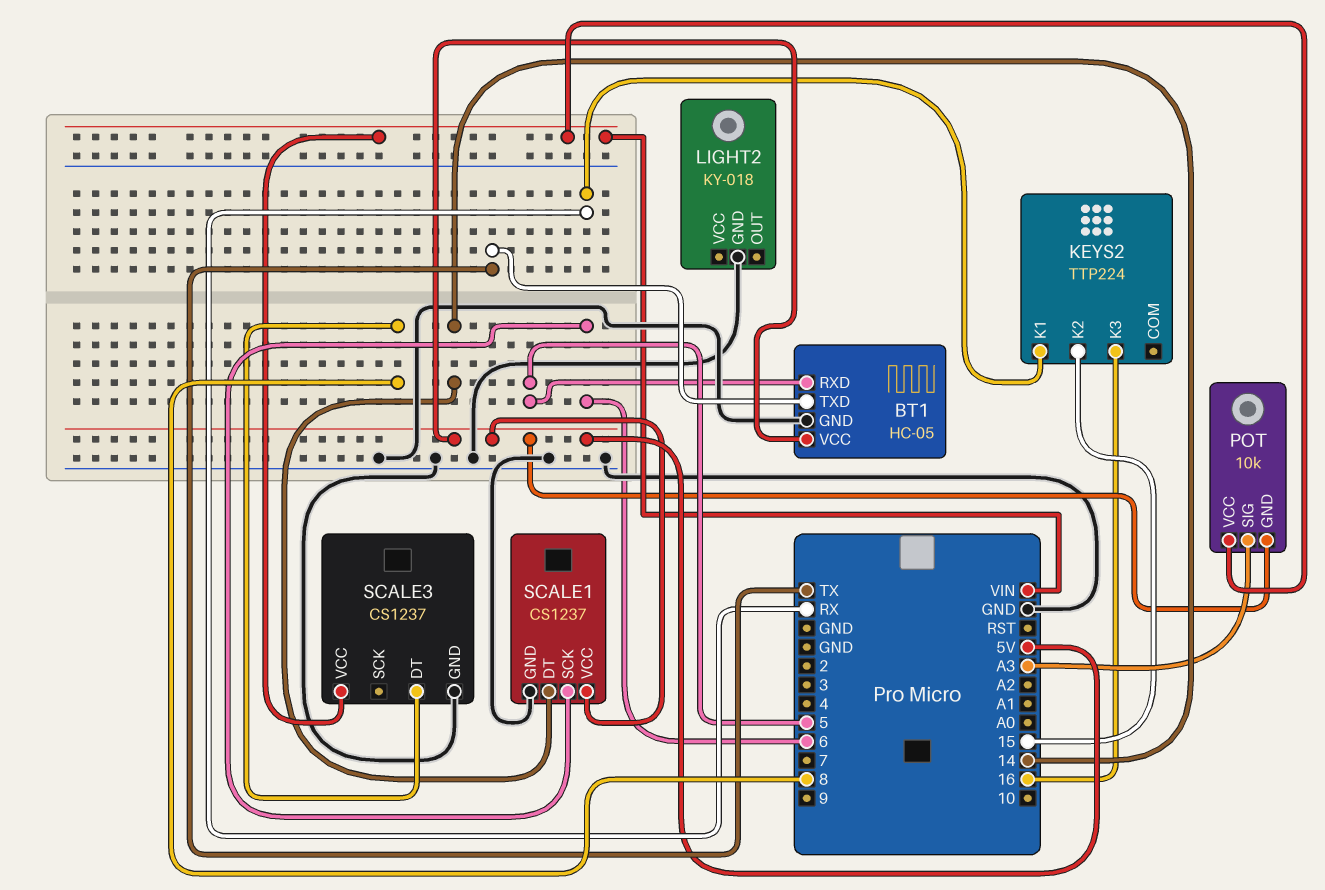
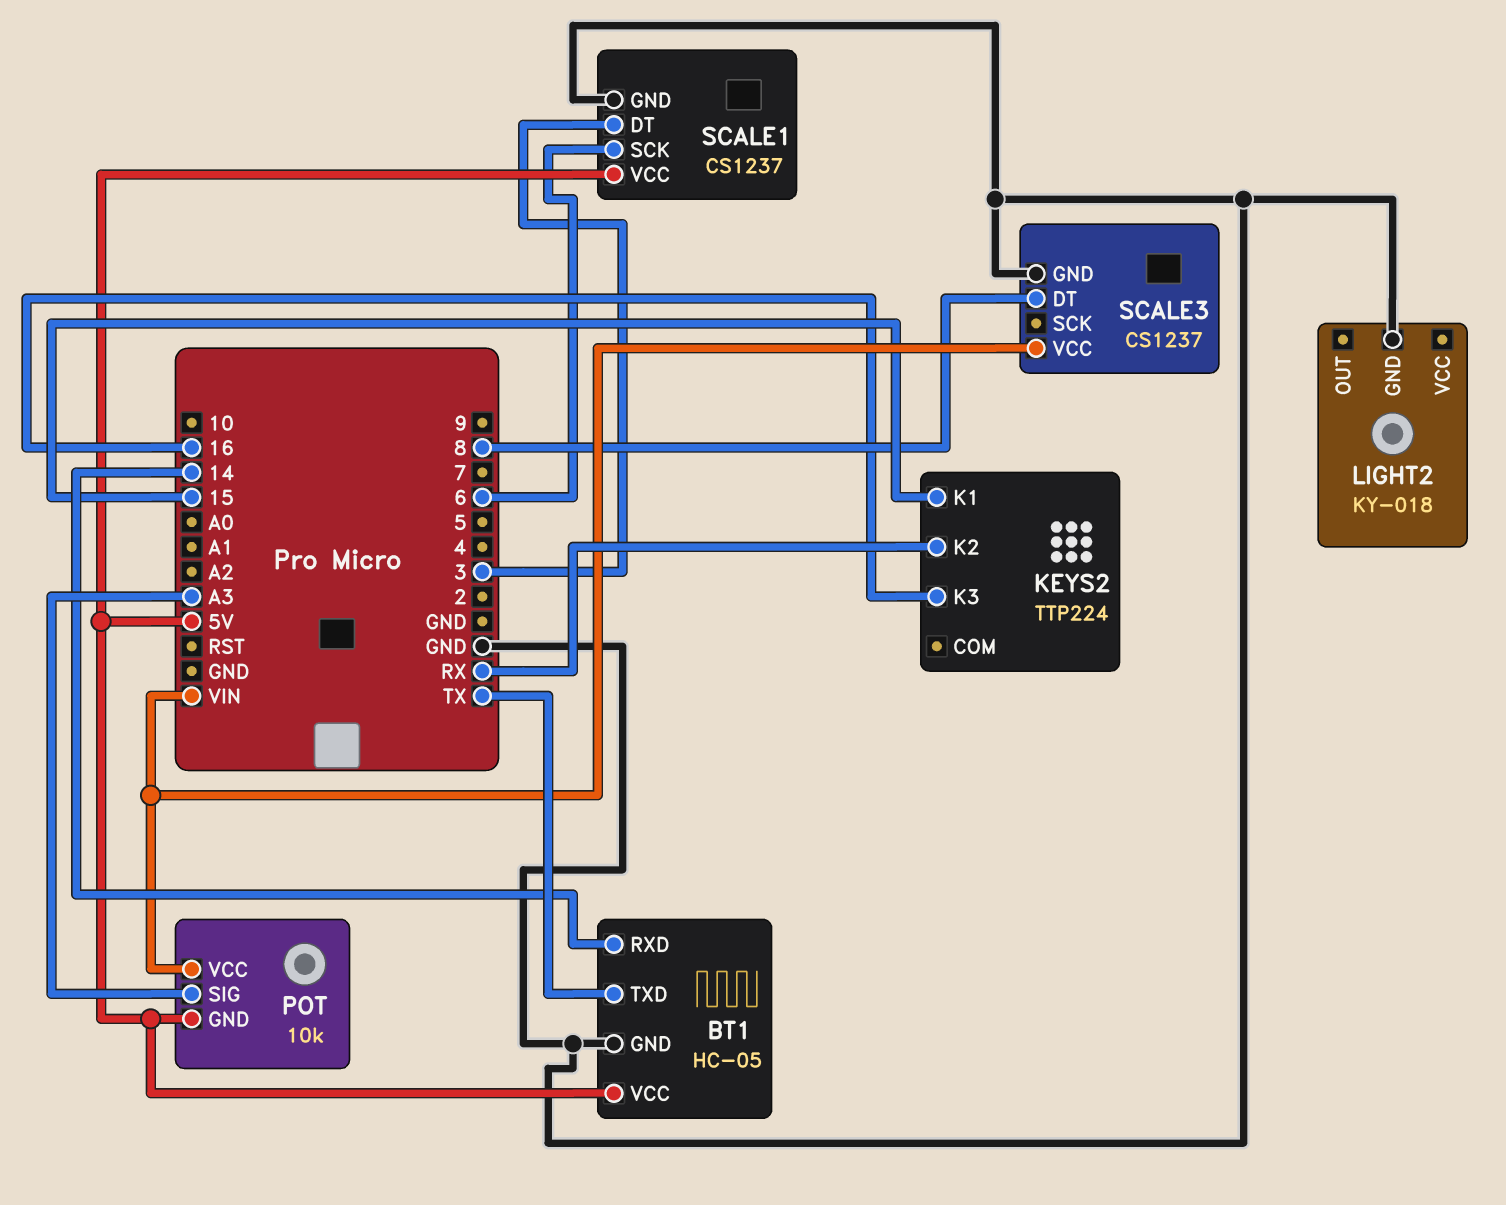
BT1 pin RXD: 5 -> 14
KEYS2 pin K1: RX -> 15
KEYS2 pin K2: 15 -> RX
SCALE1 pin DT: 14 -> 3

